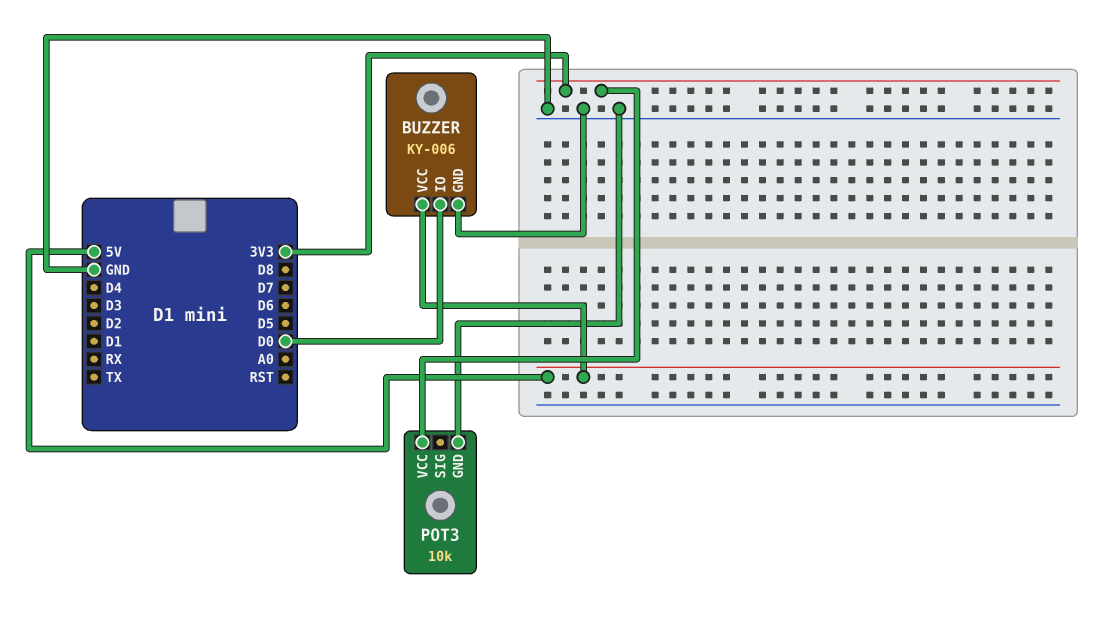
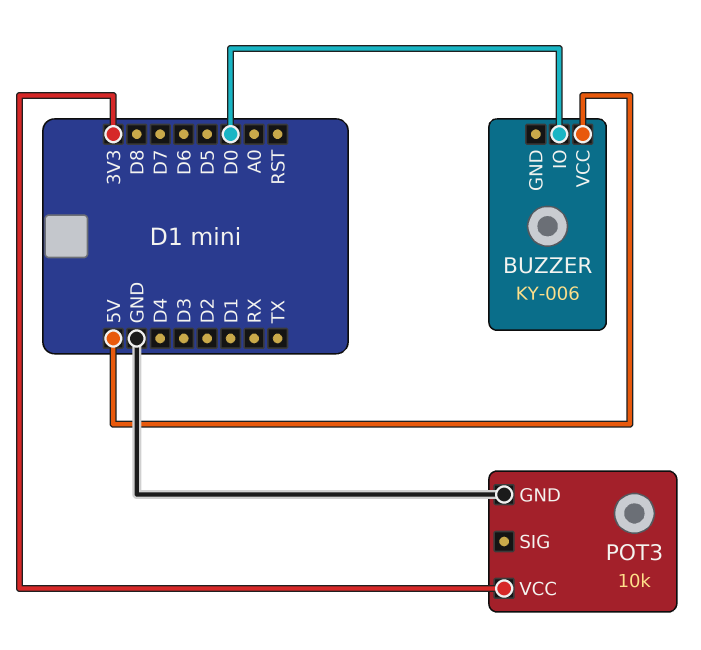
BUZZER pin GND: GND -> none

